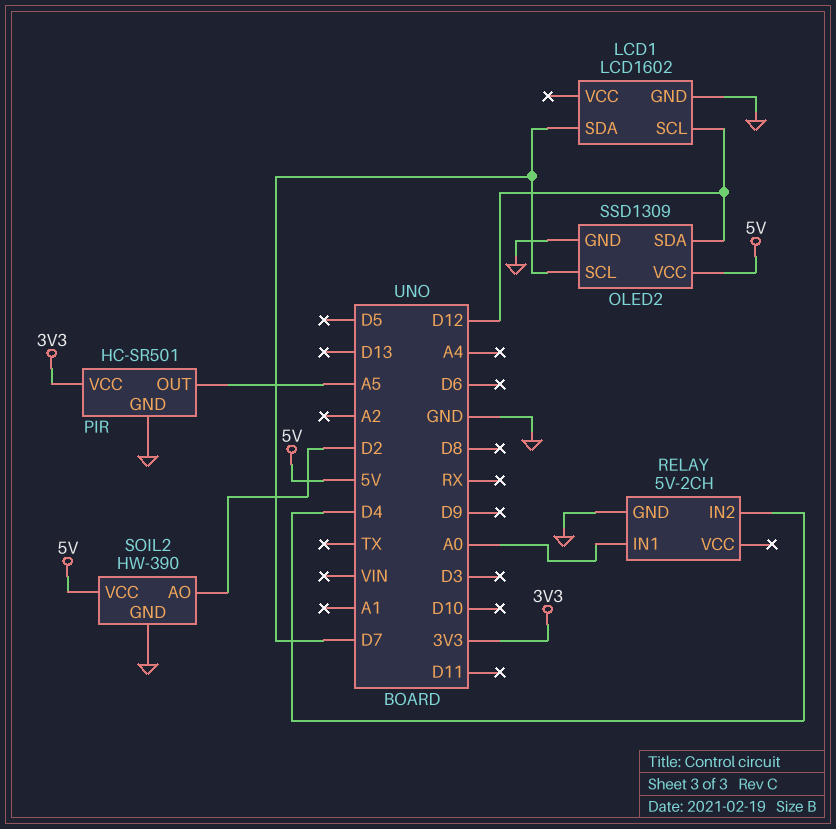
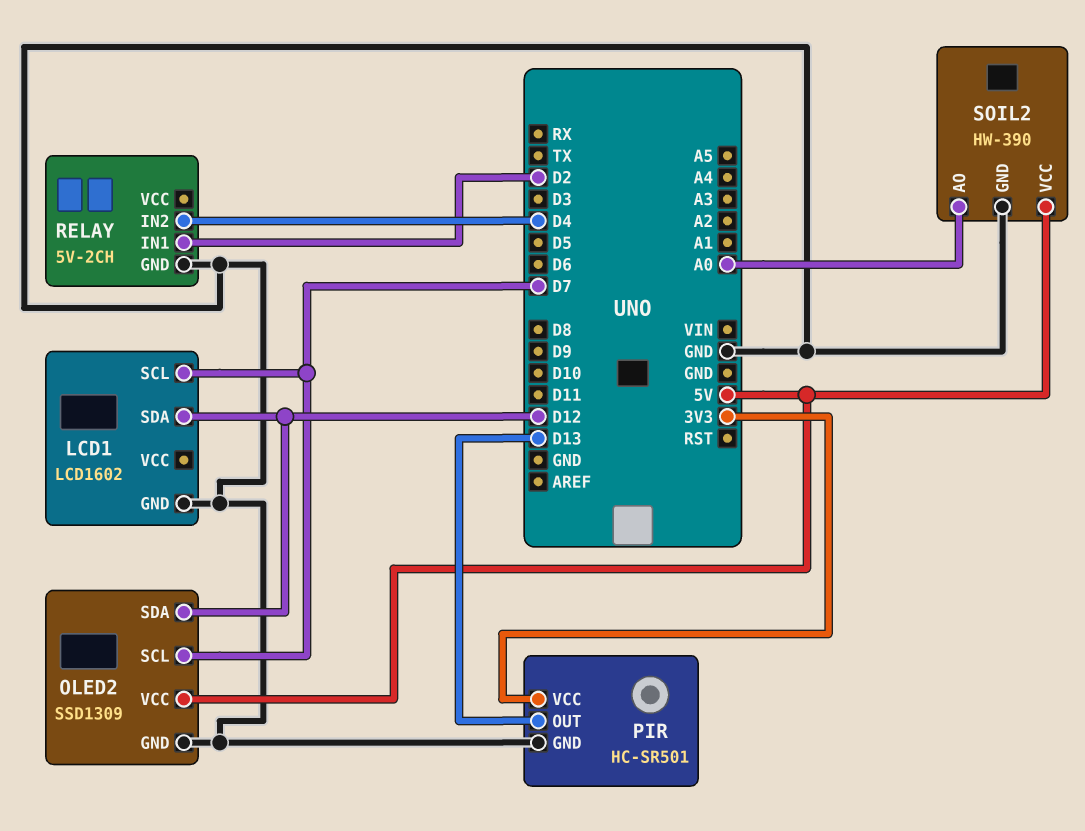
LCD1 pin SCL: D12 -> D7
LCD1 pin SDA: D7 -> D12
PIR pin OUT: A5 -> D13
RELAY pin IN1: A0 -> D2
SOIL2 pin AO: D2 -> A0

